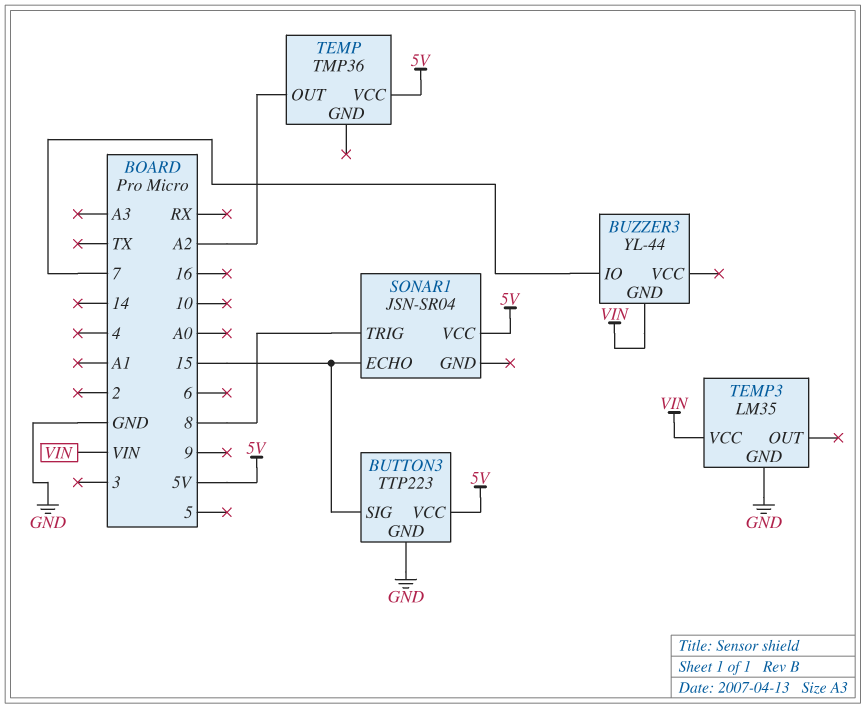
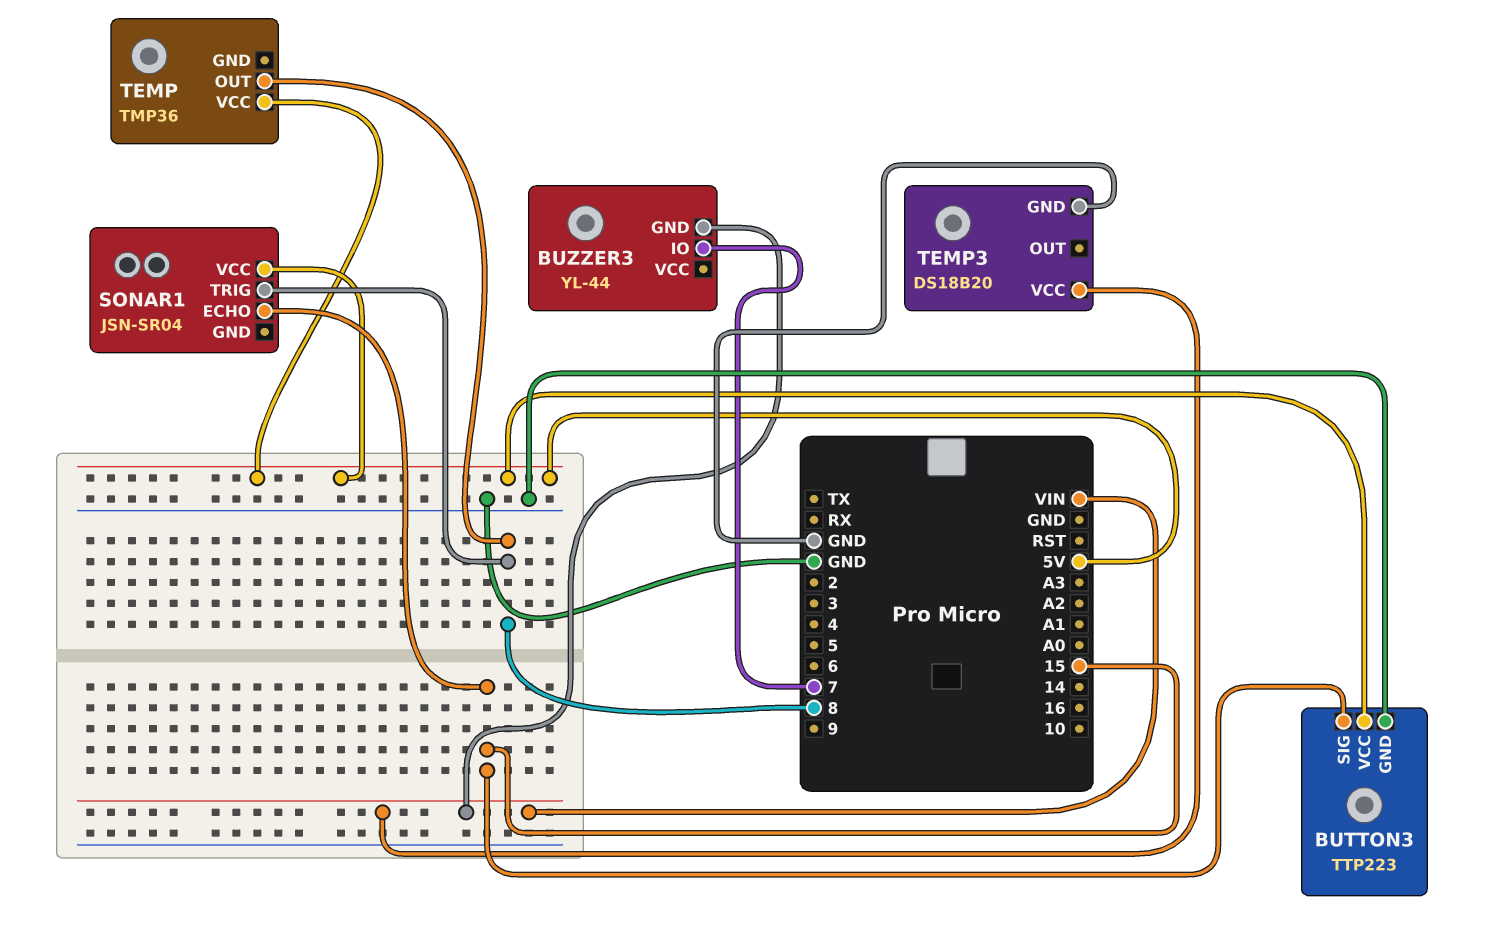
TEMP pin OUT: A2 -> 8
TEMP3: LM35 -> DS18B20

